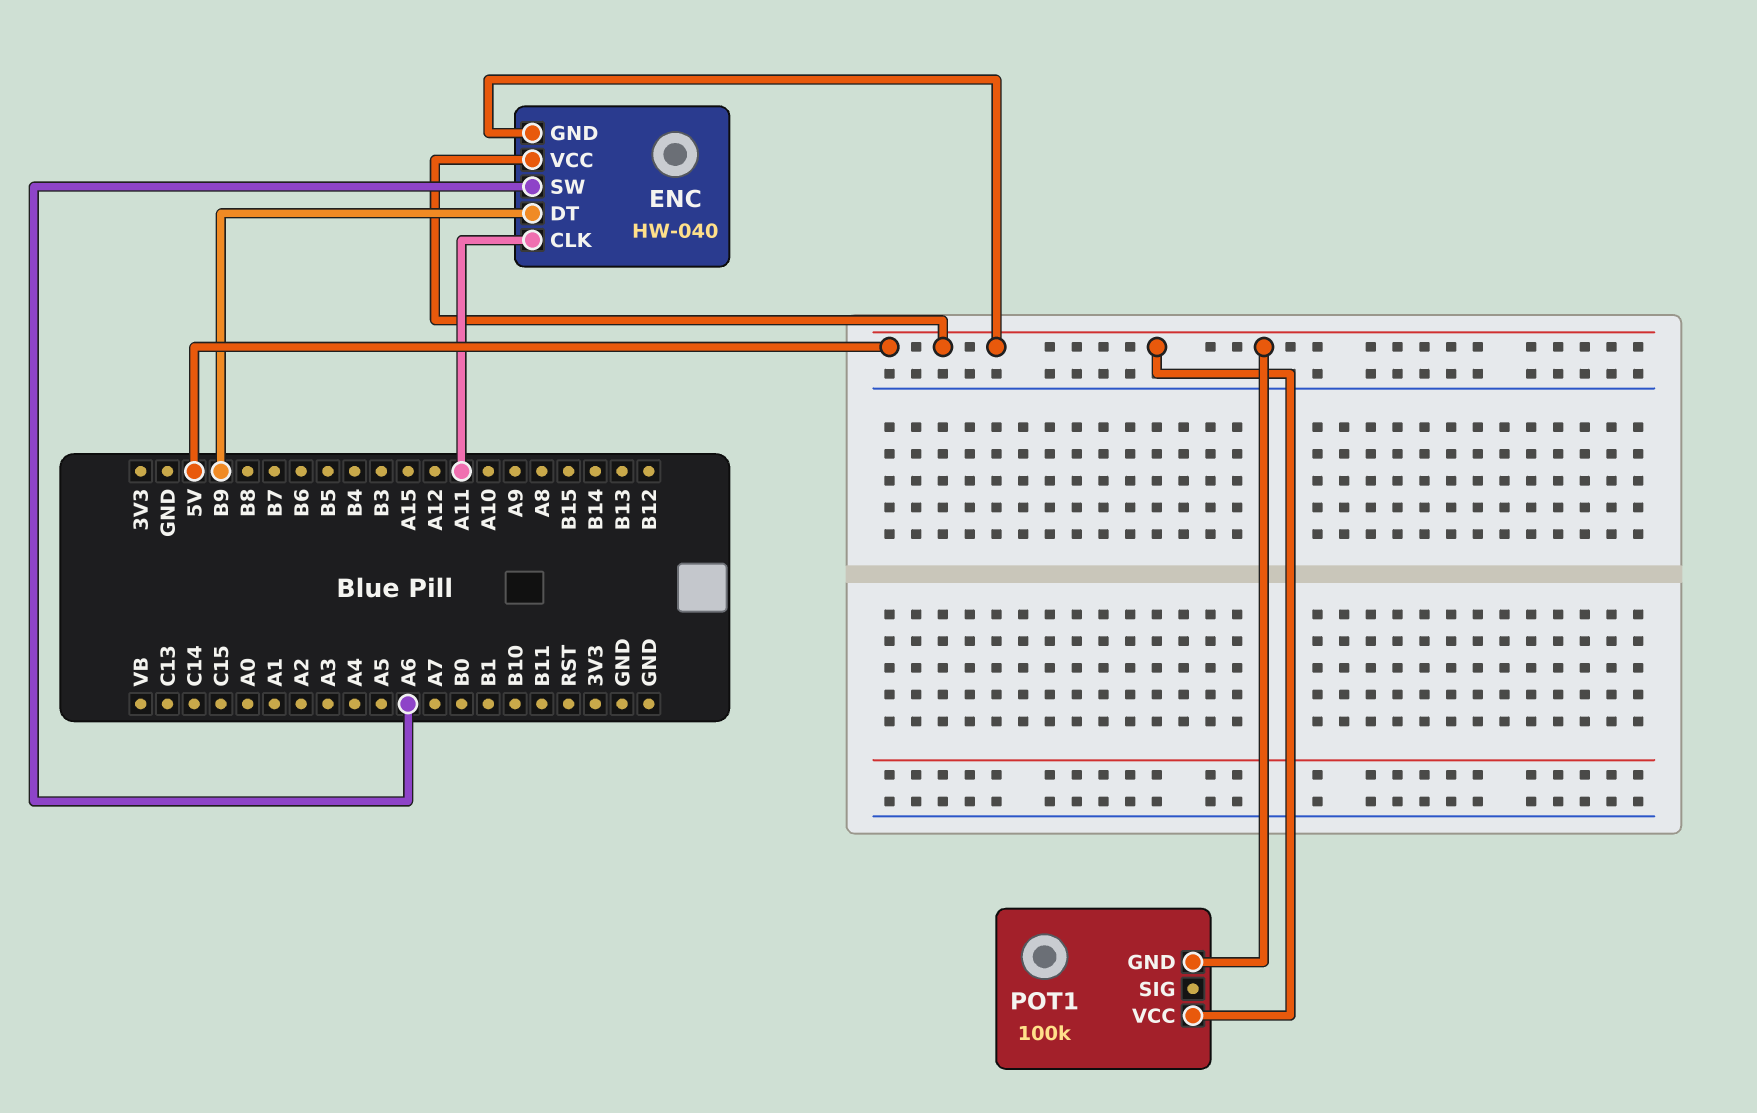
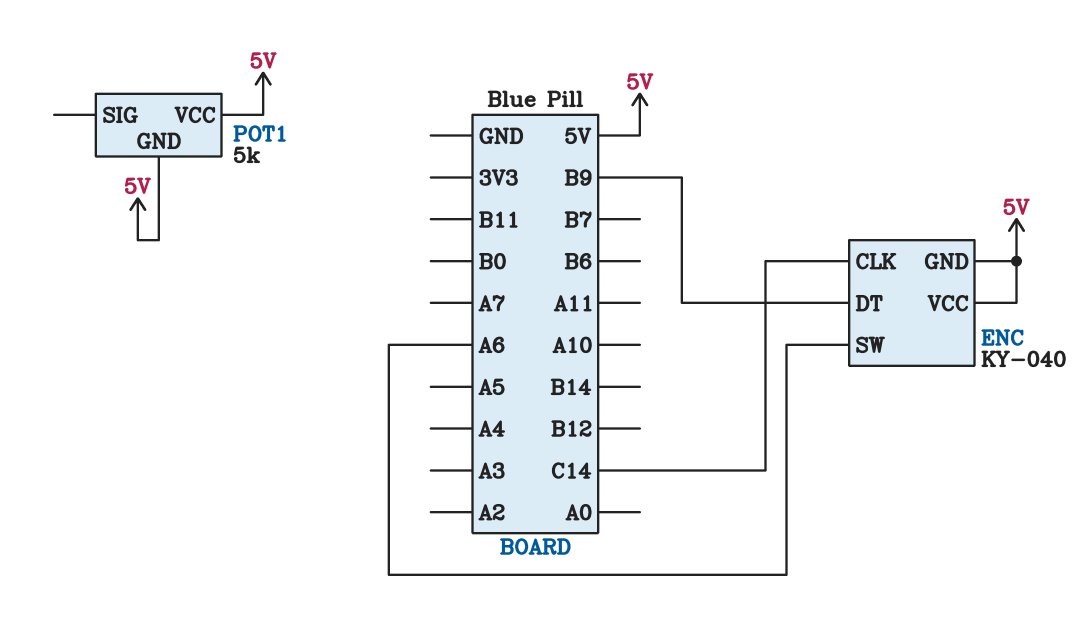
ENC: HW-040 -> KY-040
ENC pin CLK: A11 -> C14
POT1: 100k -> 5k

